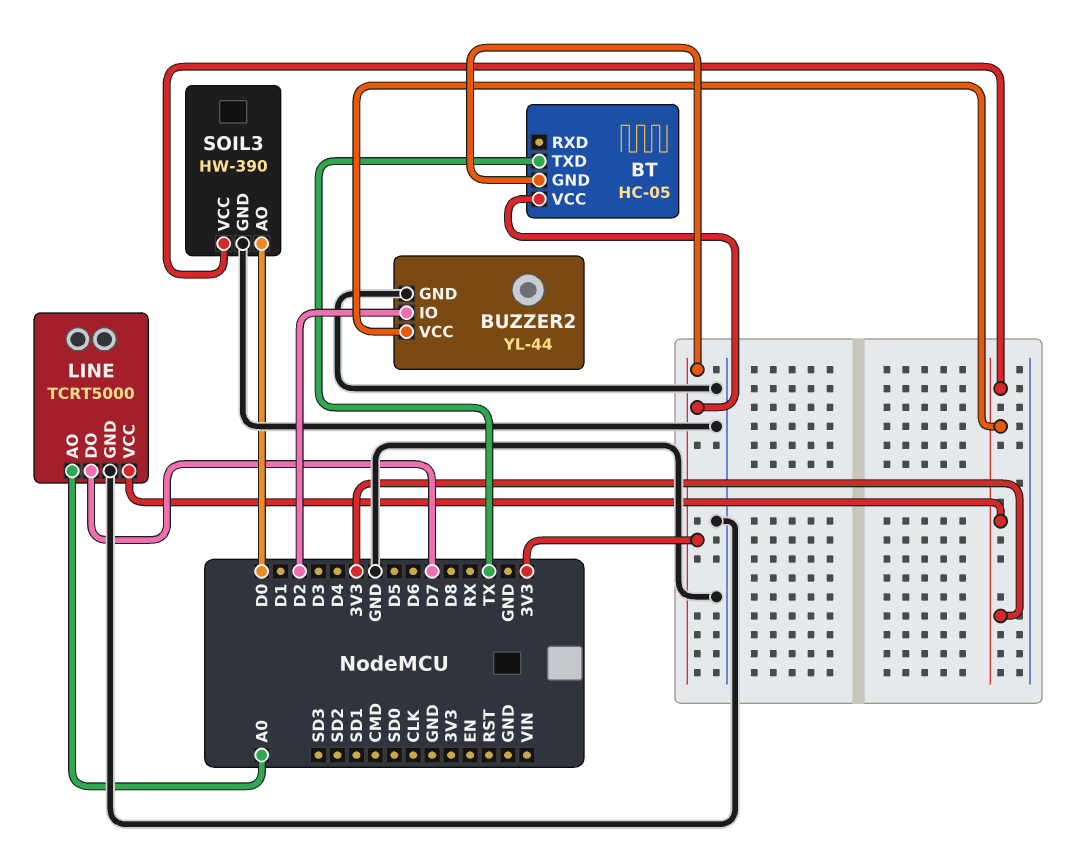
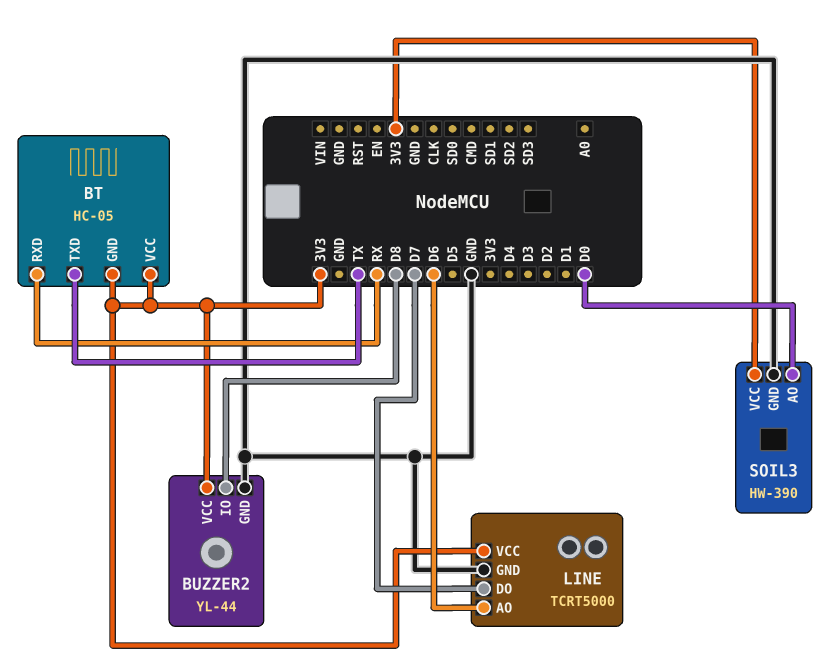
BT pin RXD: none -> RX
BUZZER2 pin IO: D2 -> D8
LINE pin AO: A0 -> D6

